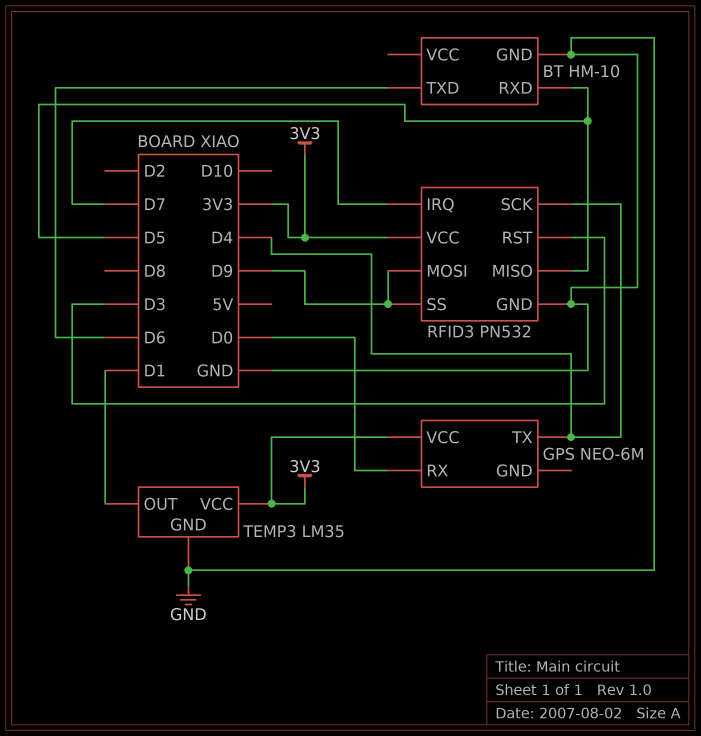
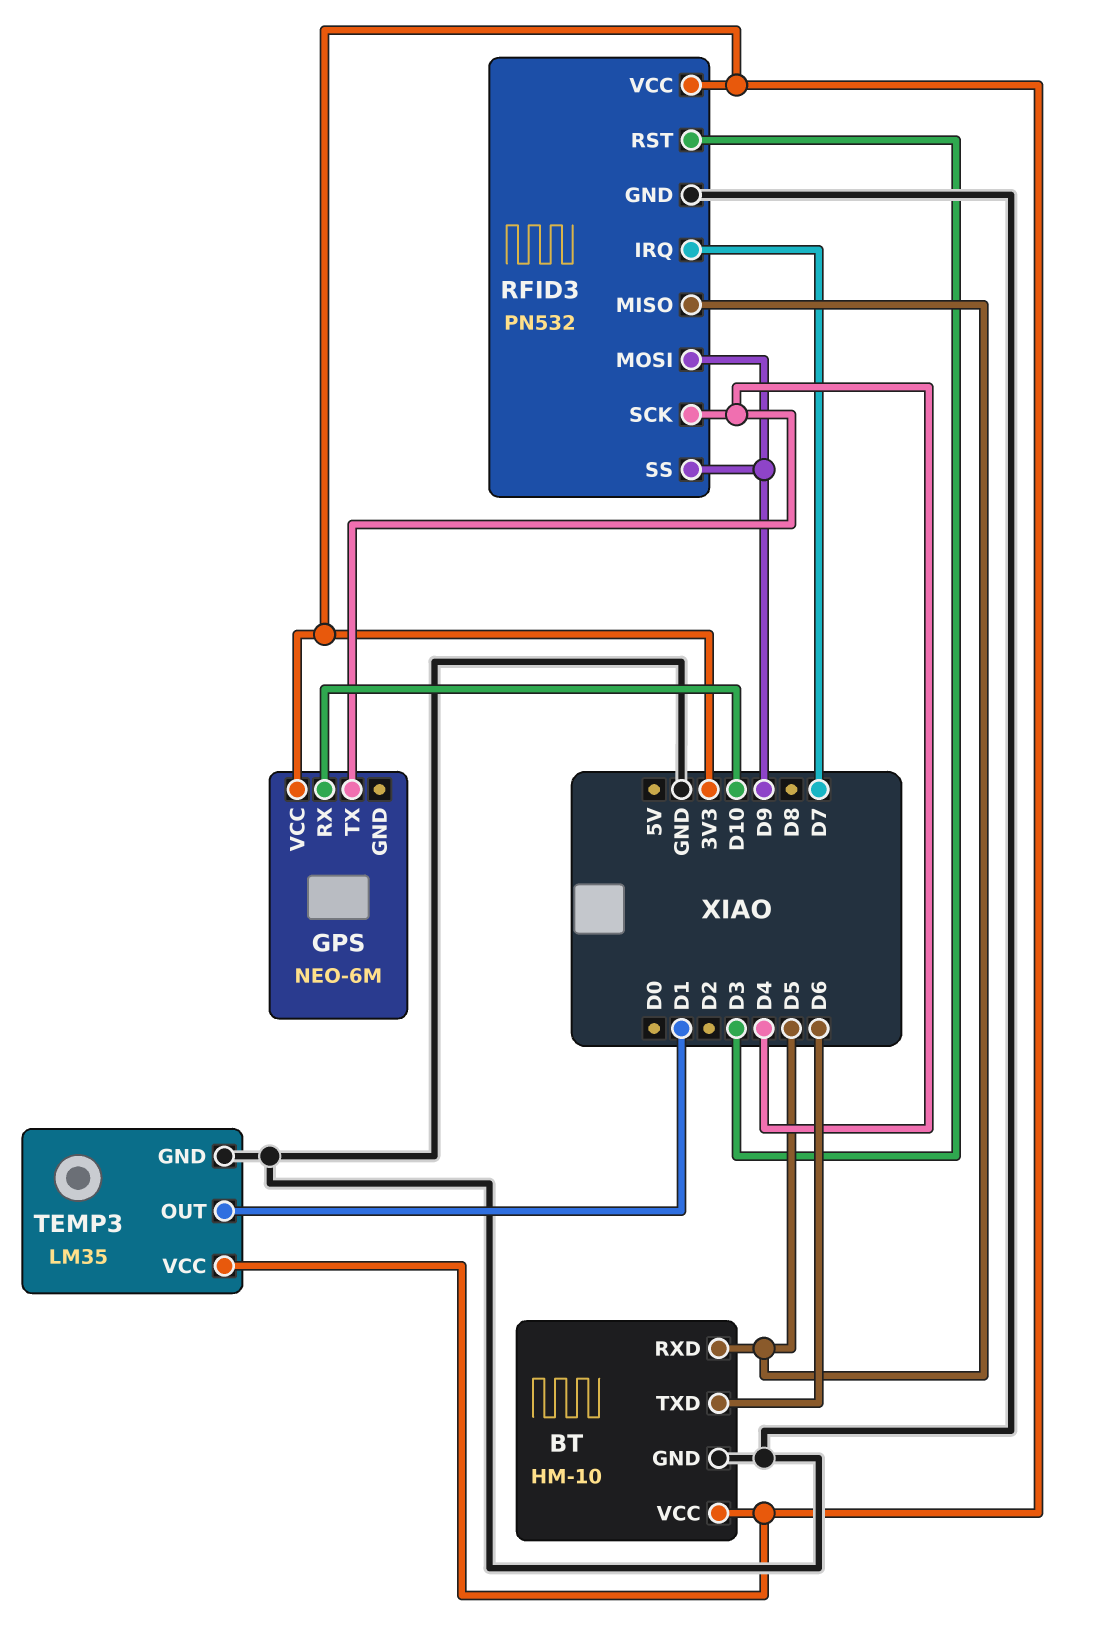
BT pin VCC: none -> 3V3
GPS pin RX: D0 -> D10

